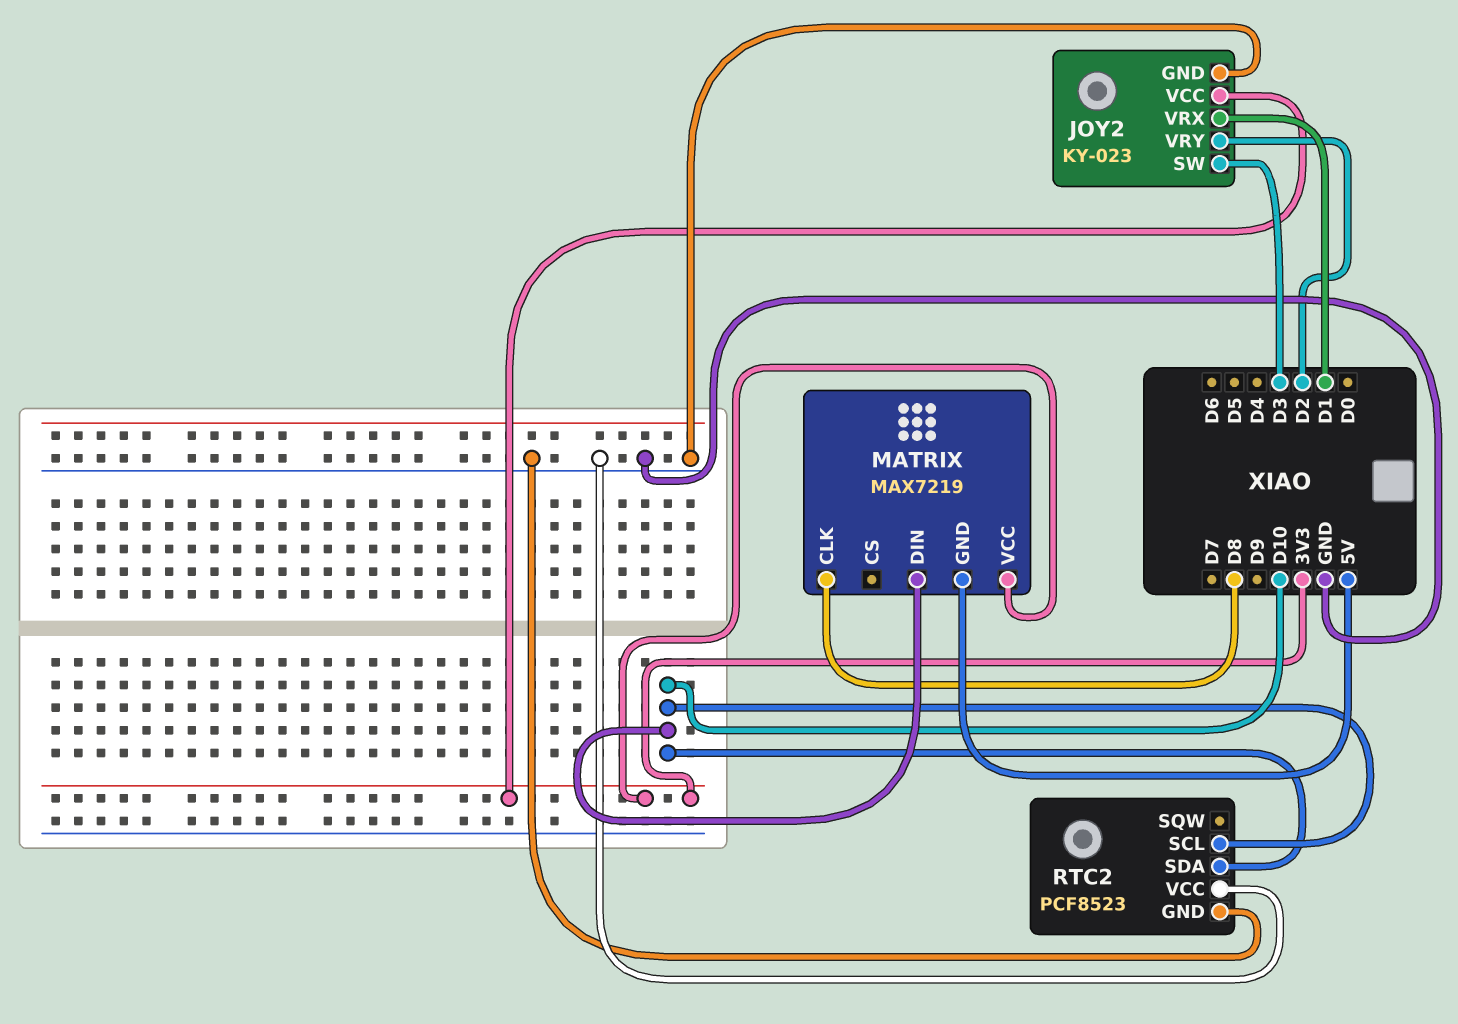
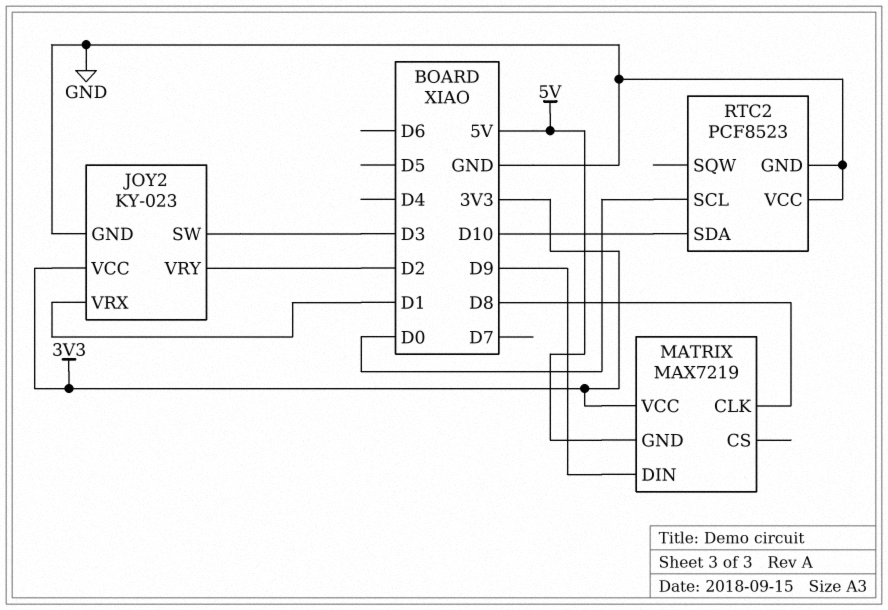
MATRIX pin DIN: D10 -> D9
RTC2 pin SCL: D10 -> D0

